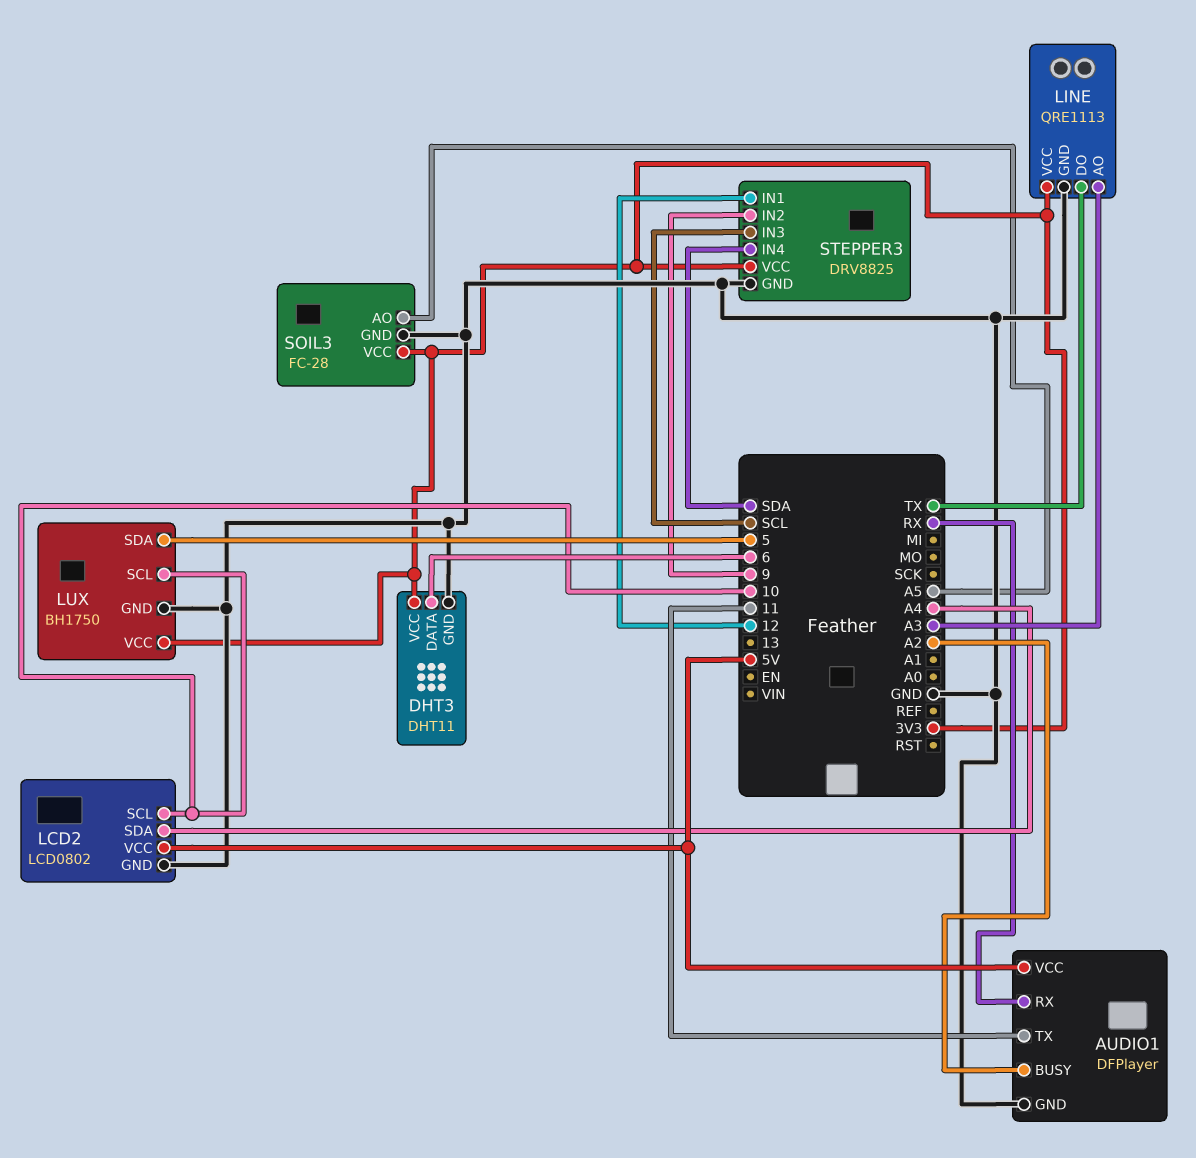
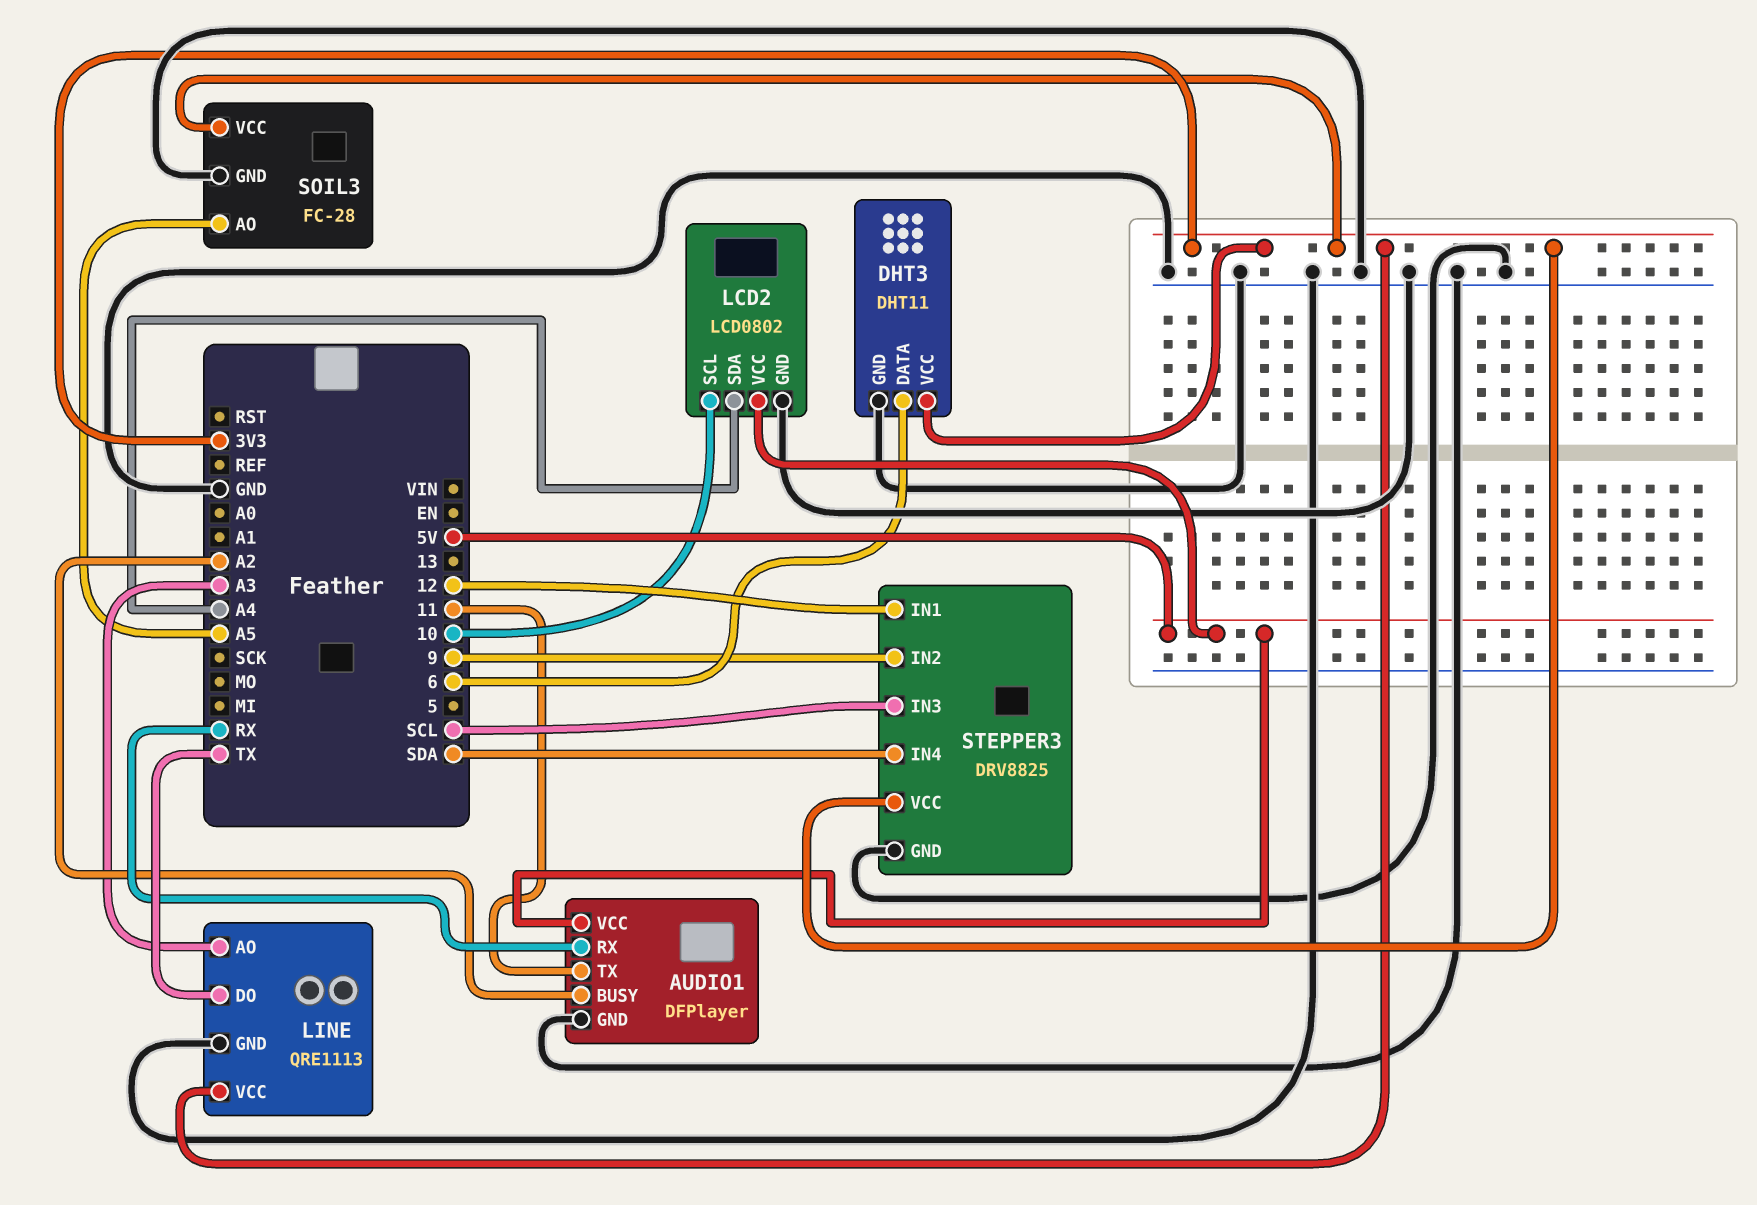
LUX: BH1750 -> none
LUX pin GND: GND -> none
LUX pin SCL: 10 -> none
LUX pin SDA: 5 -> none
LUX pin VCC: 3V3 -> none

